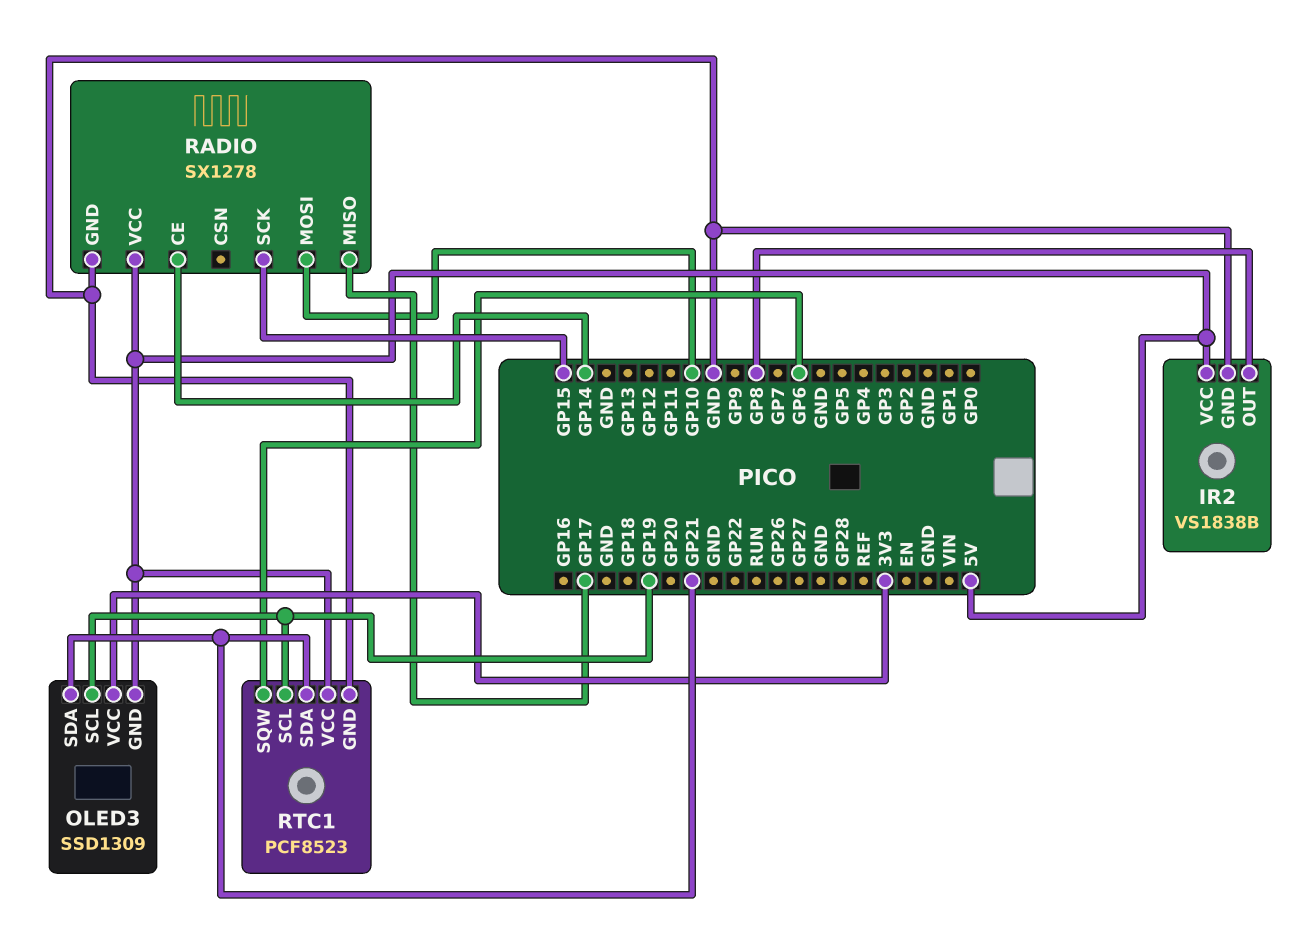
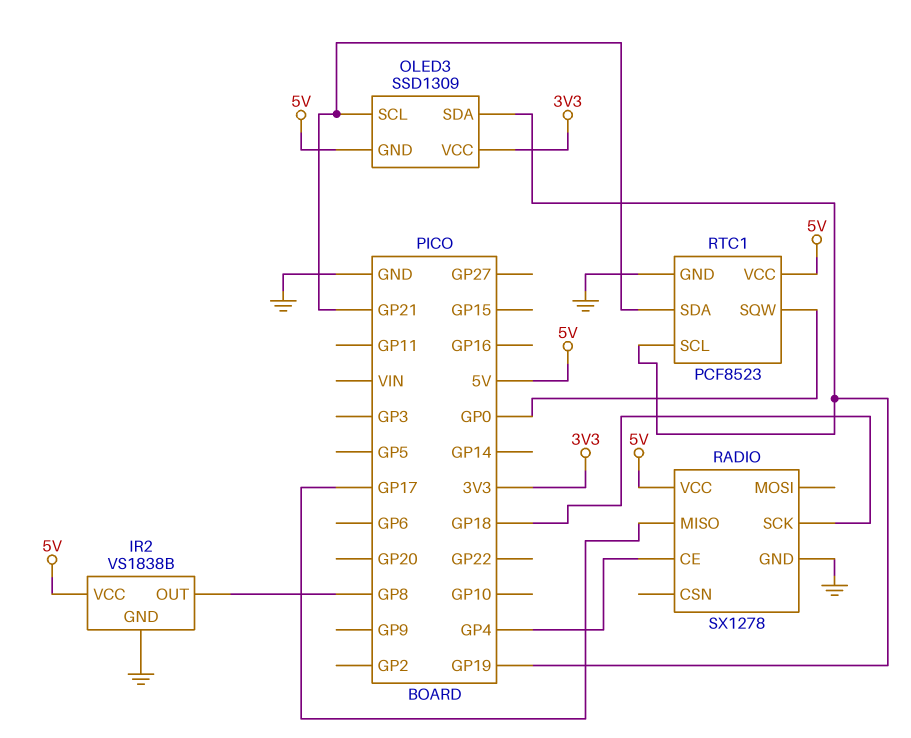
OLED3 pin SCL: GP19 -> GP21
OLED3 pin SDA: GP21 -> GP19
RADIO pin CE: GP14 -> GP4
RADIO pin MOSI: GP10 -> none
RADIO pin SCK: GP15 -> GP18
RTC1 pin SQW: GP6 -> GP0

